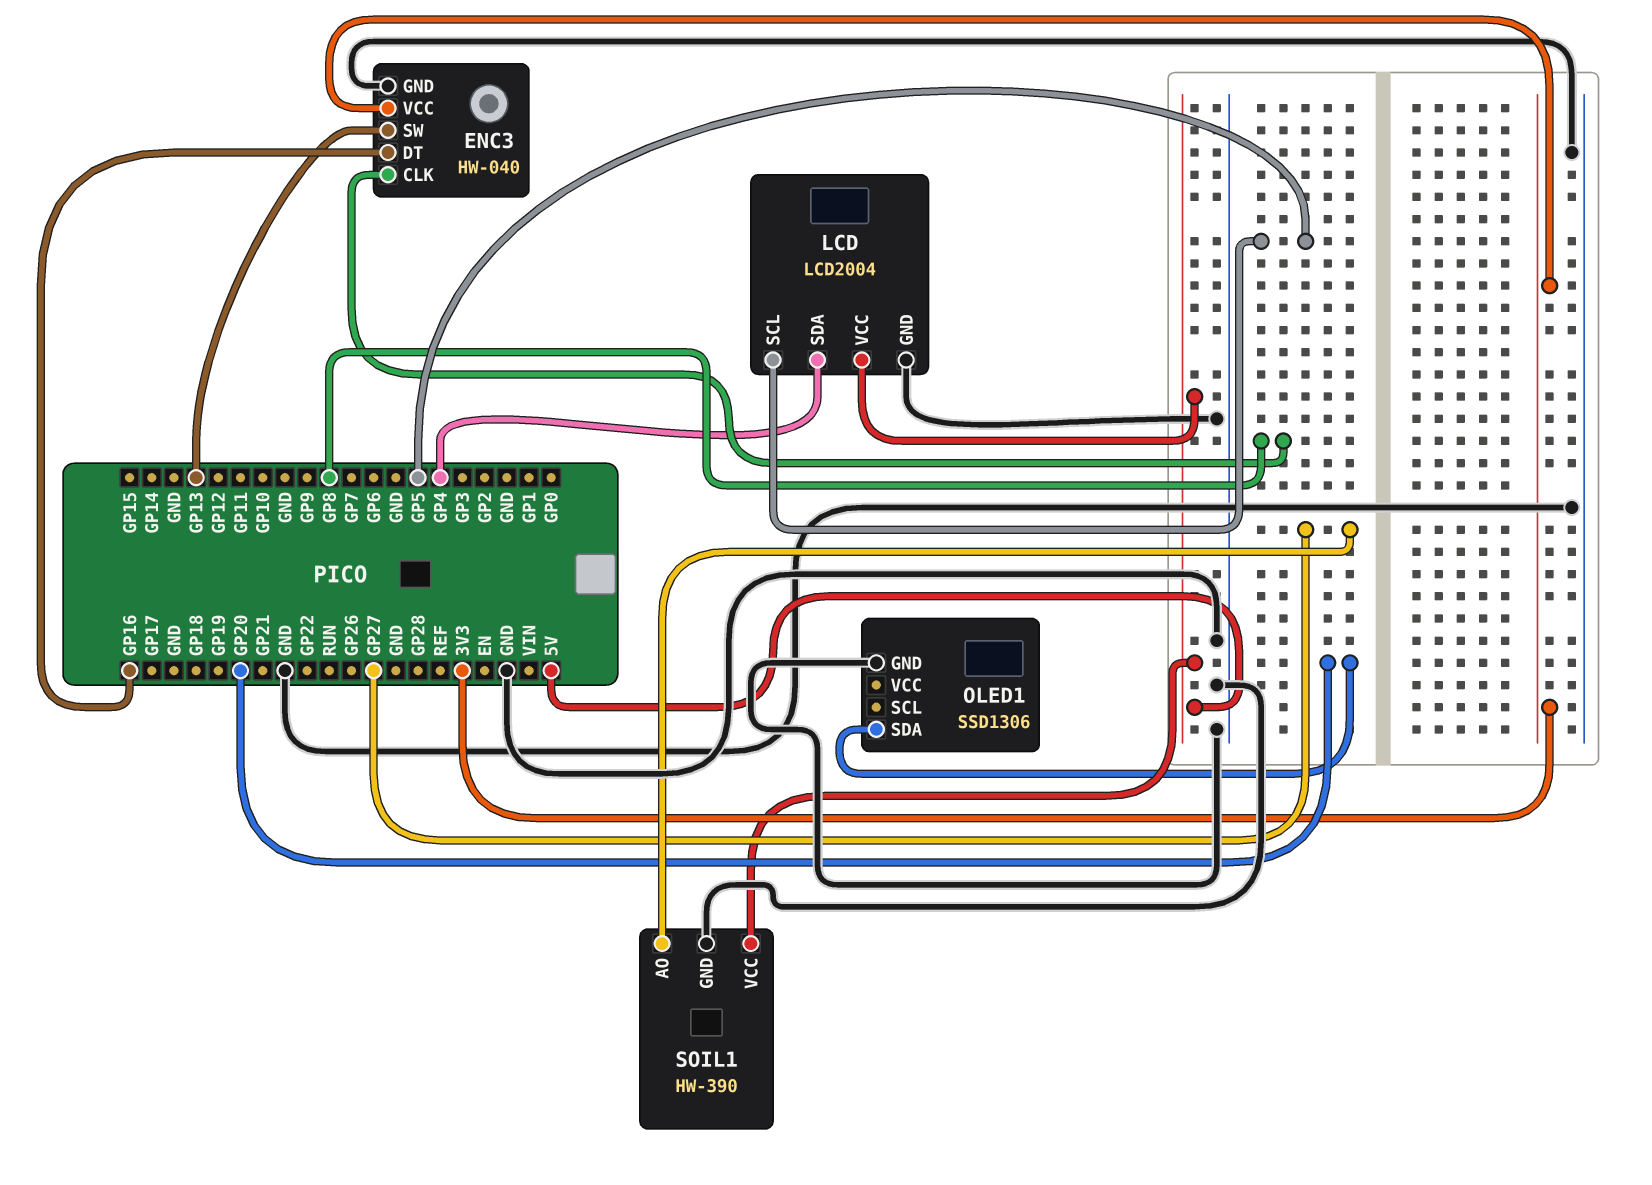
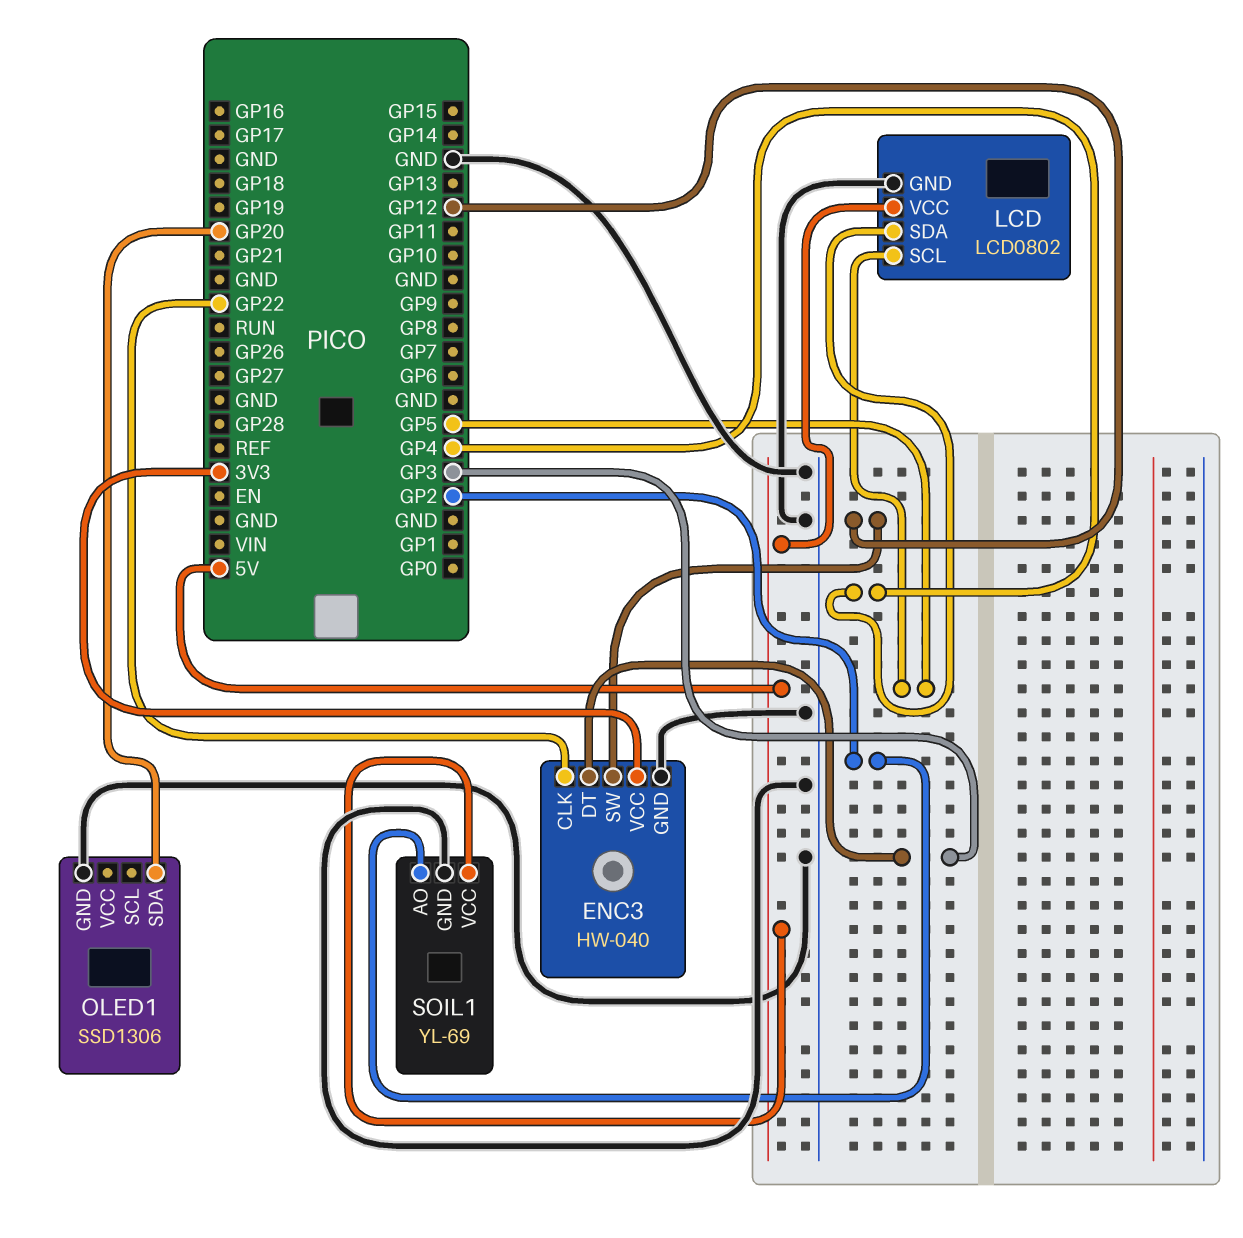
ENC3 pin CLK: GP8 -> GP22
ENC3 pin DT: GP16 -> GP3
ENC3 pin SW: GP13 -> GP12
LCD: LCD2004 -> LCD0802
SOIL1: HW-390 -> YL-69
SOIL1 pin AO: GP27 -> GP2

